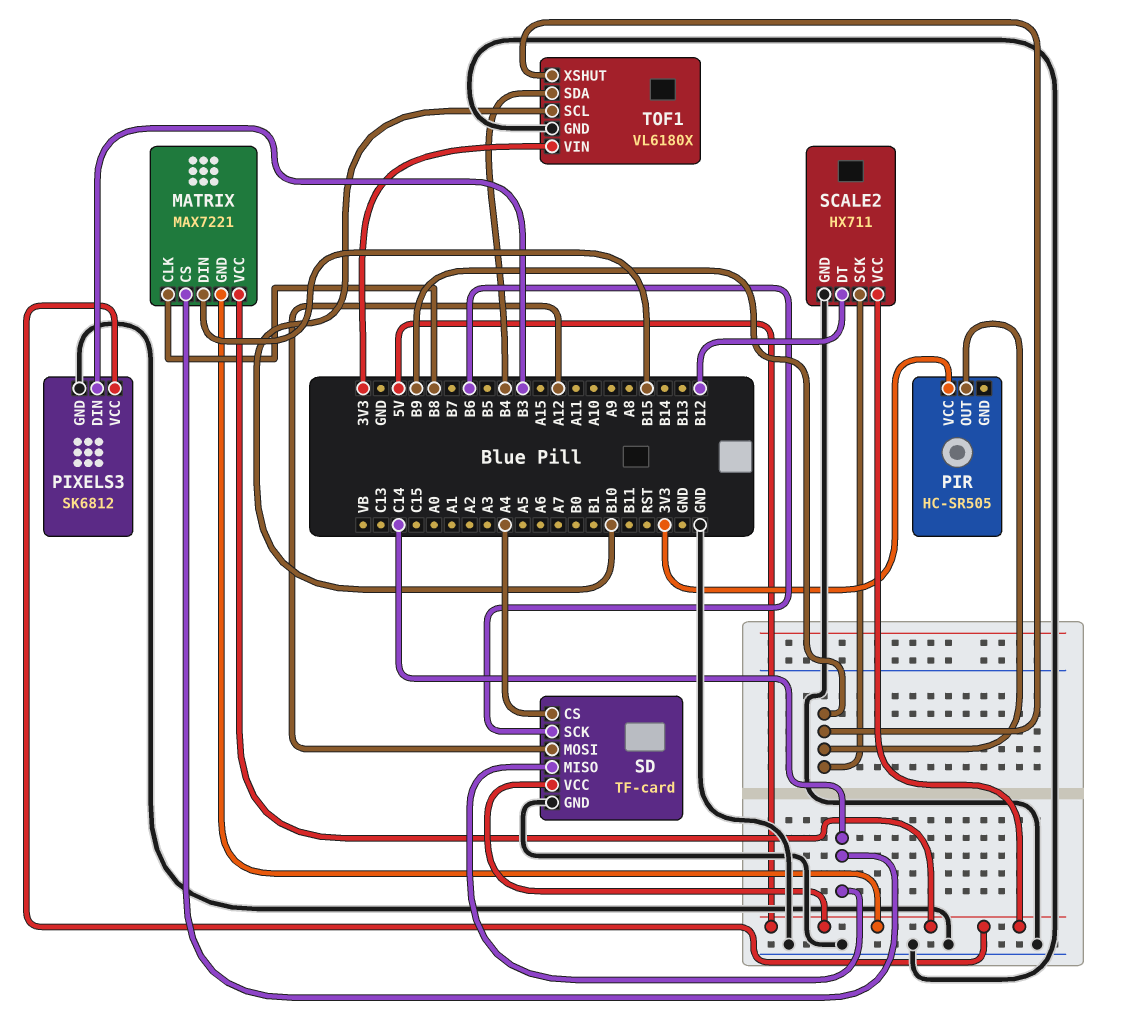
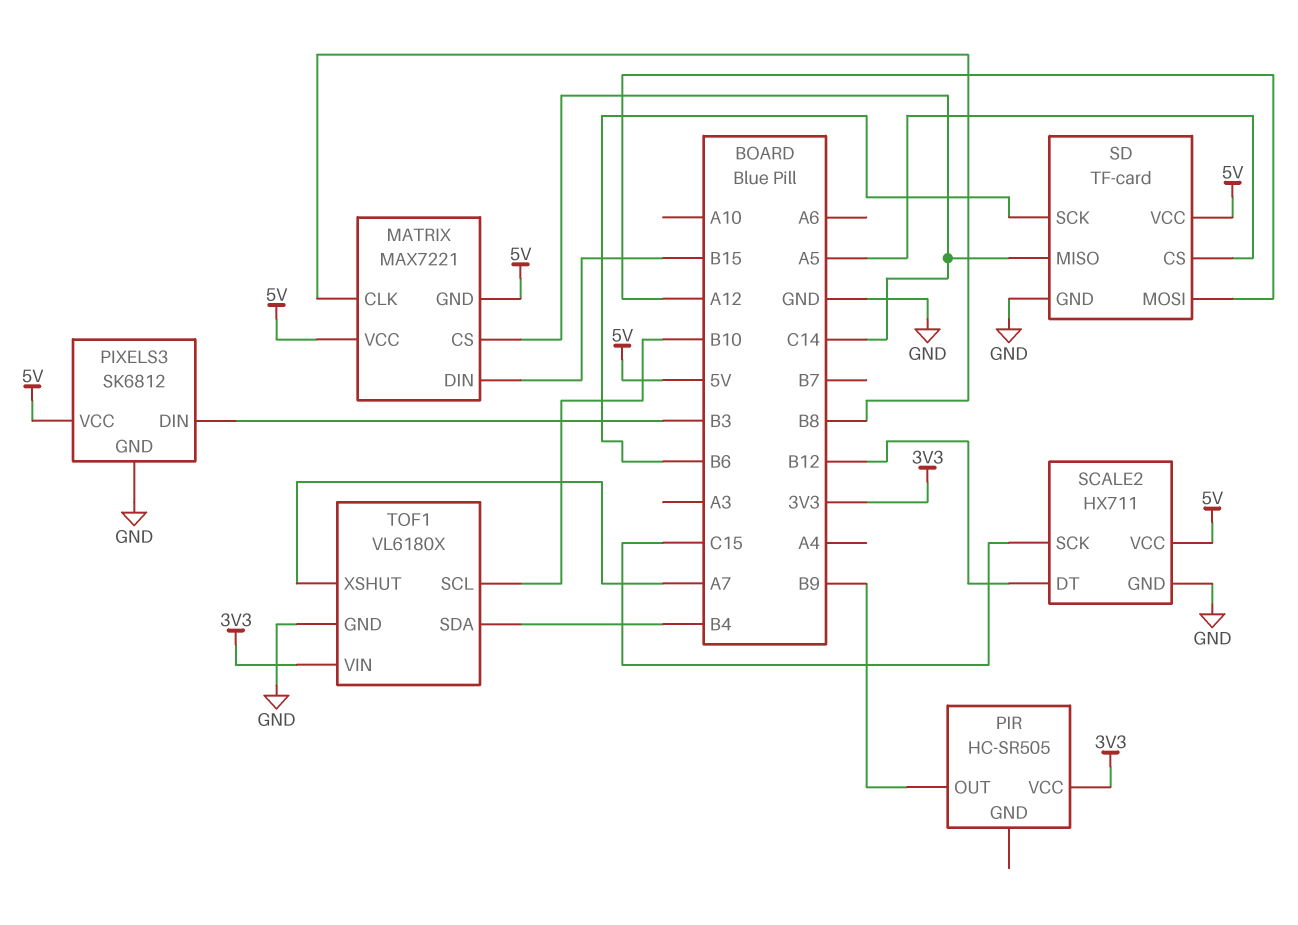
SCALE2 pin SCK: B9 -> C15
SD pin CS: A4 -> A5
TOF1 pin XSHUT: B9 -> A7

